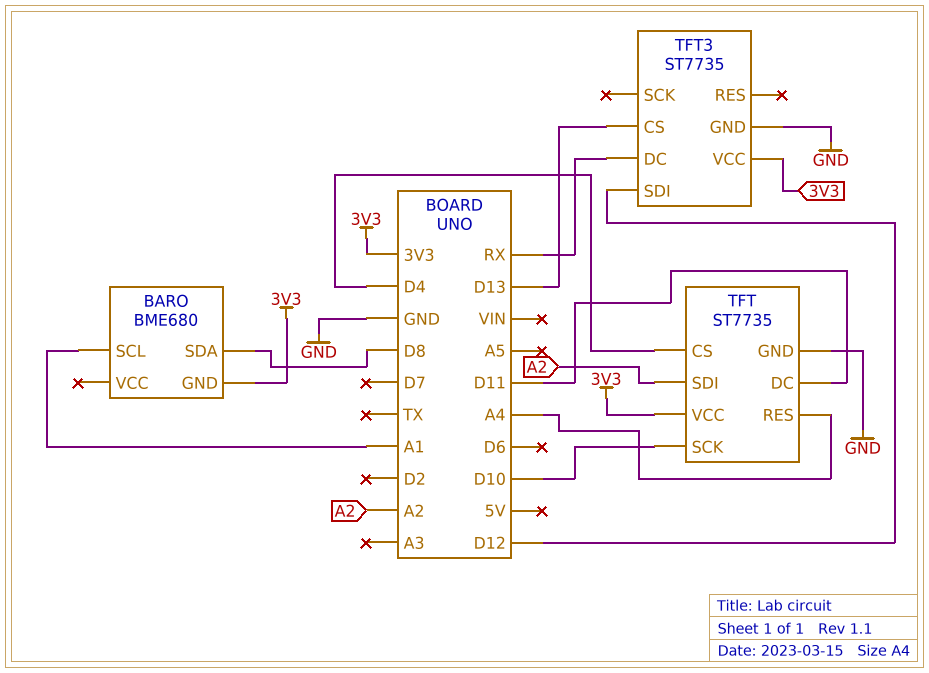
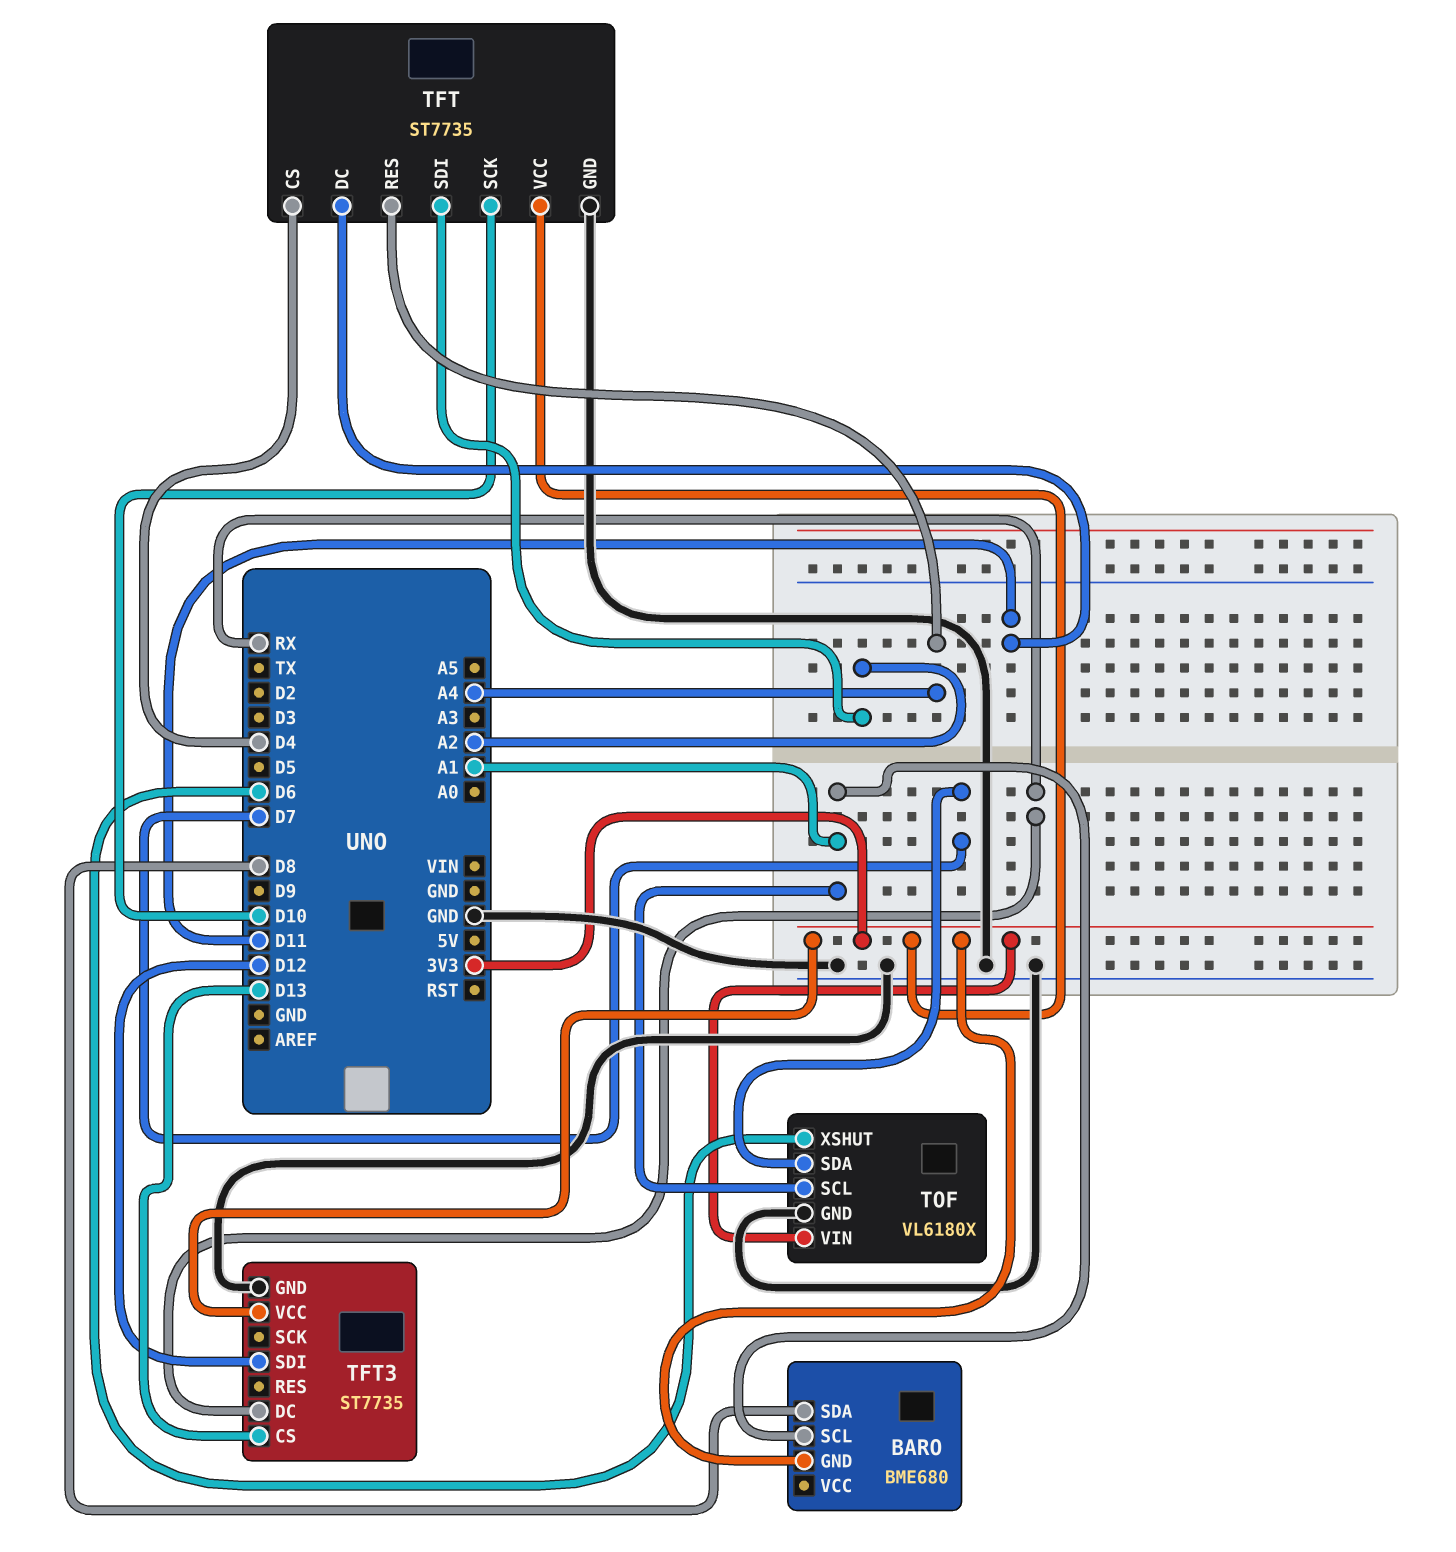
TOF: none -> VL6180X
TOF pin GND: none -> GND
TOF pin SCL: none -> A1
TOF pin SDA: none -> D7
TOF pin VIN: none -> 3V3
TOF pin XSHUT: none -> D6

